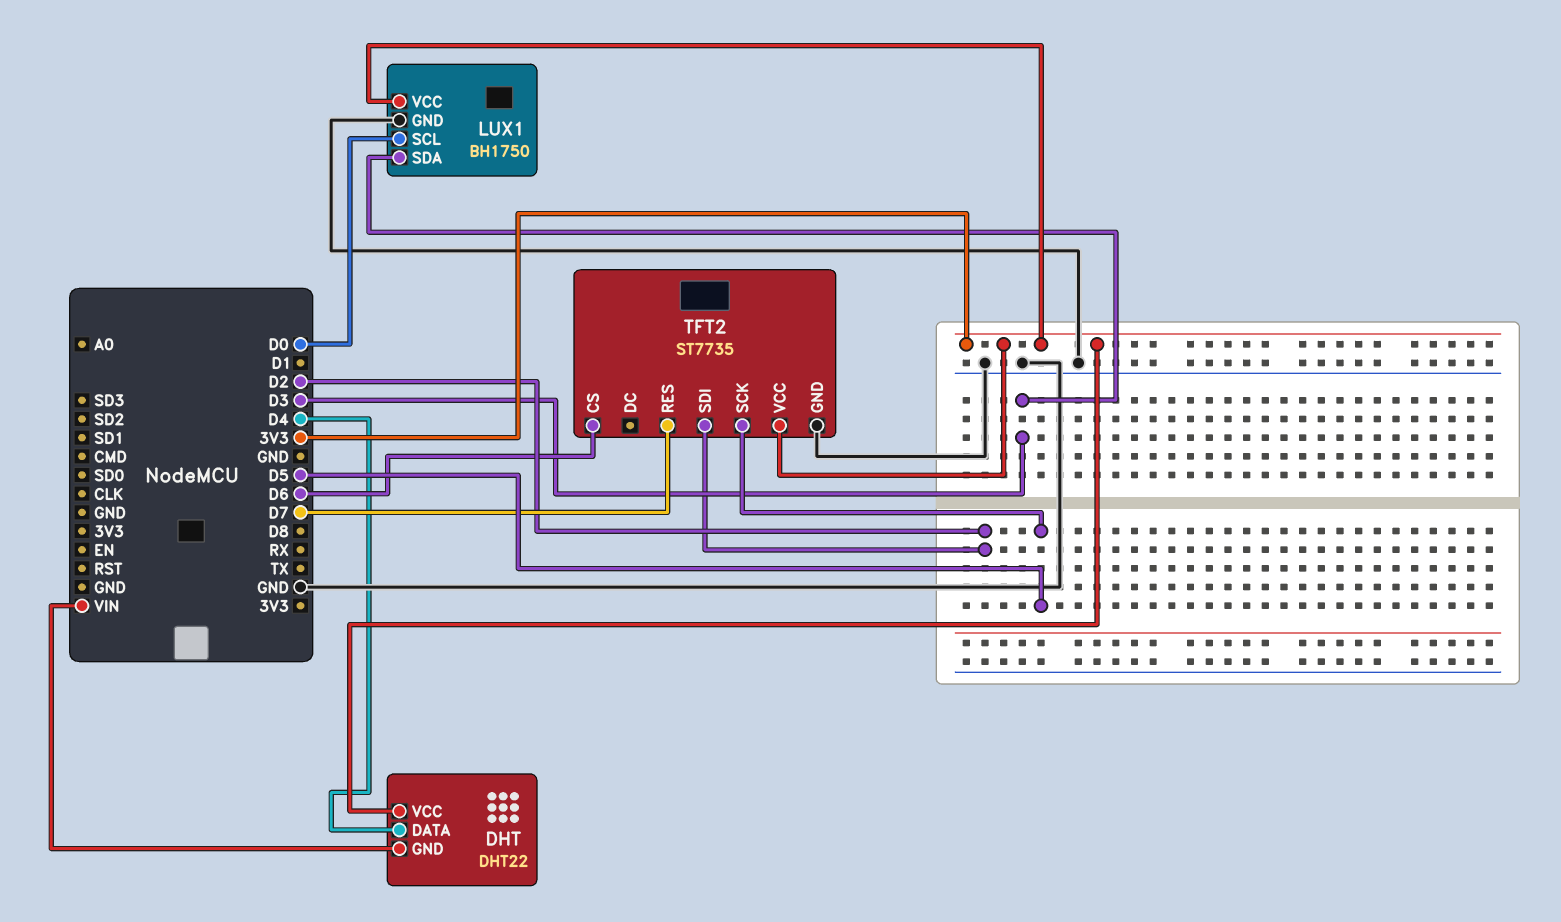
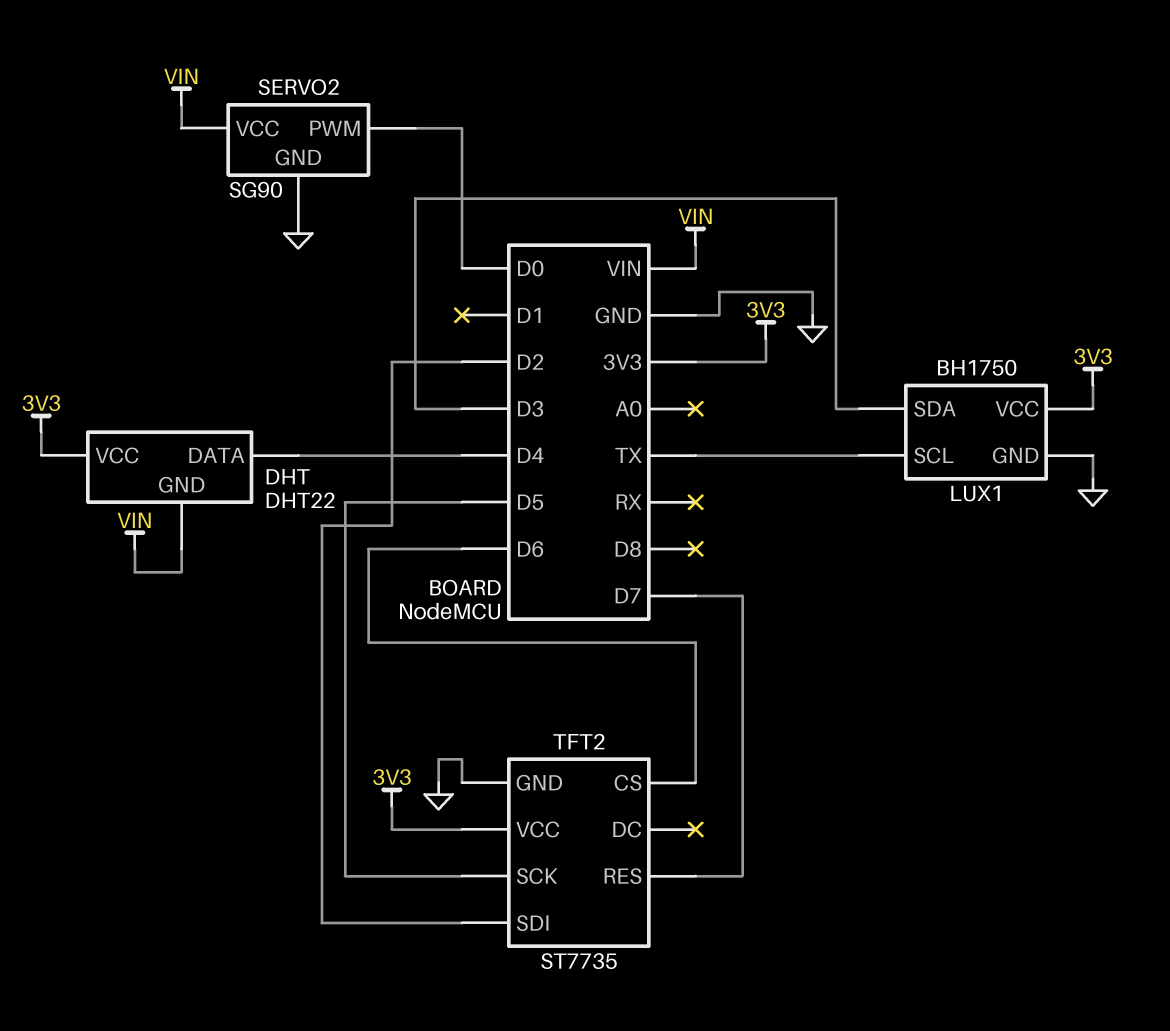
LUX1 pin SCL: D0 -> TX
SERVO2: none -> SG90
SERVO2 pin GND: none -> GND
SERVO2 pin PWM: none -> D0
SERVO2 pin VCC: none -> VIN

